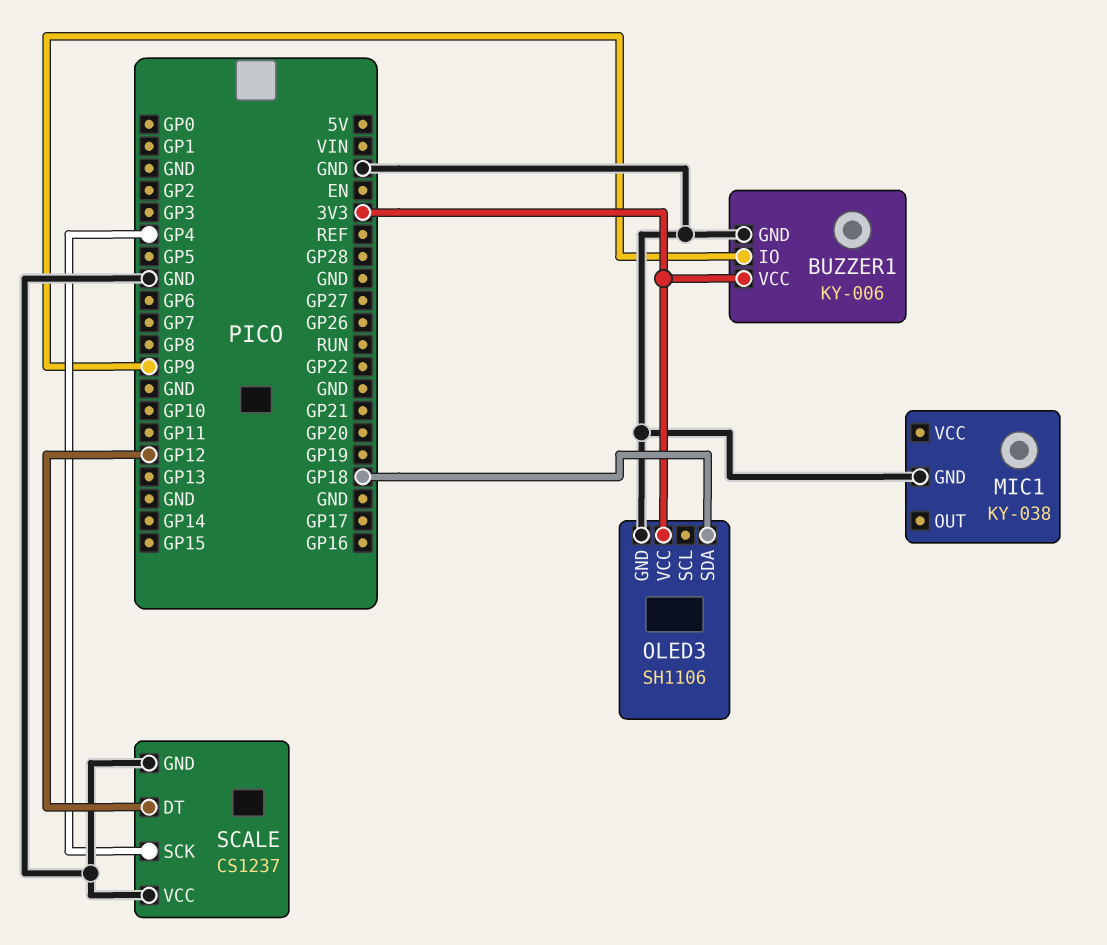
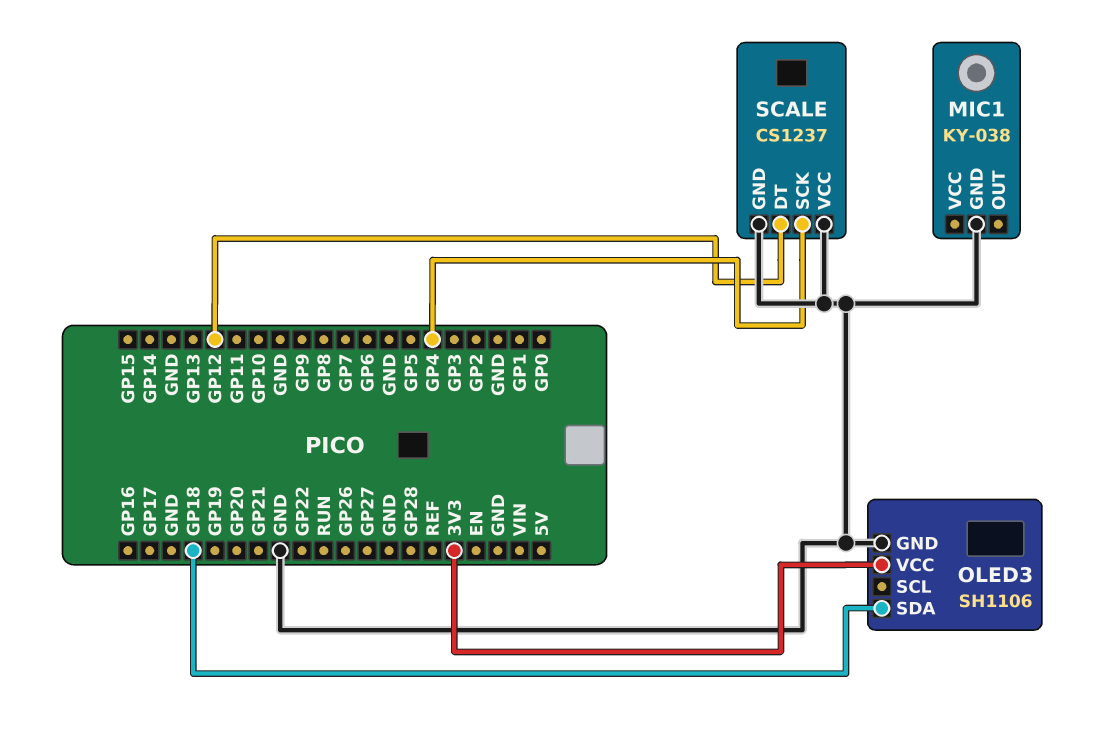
BUZZER1: KY-006 -> none
BUZZER1 pin GND: GND -> none
BUZZER1 pin IO: GP9 -> none
BUZZER1 pin VCC: 3V3 -> none

